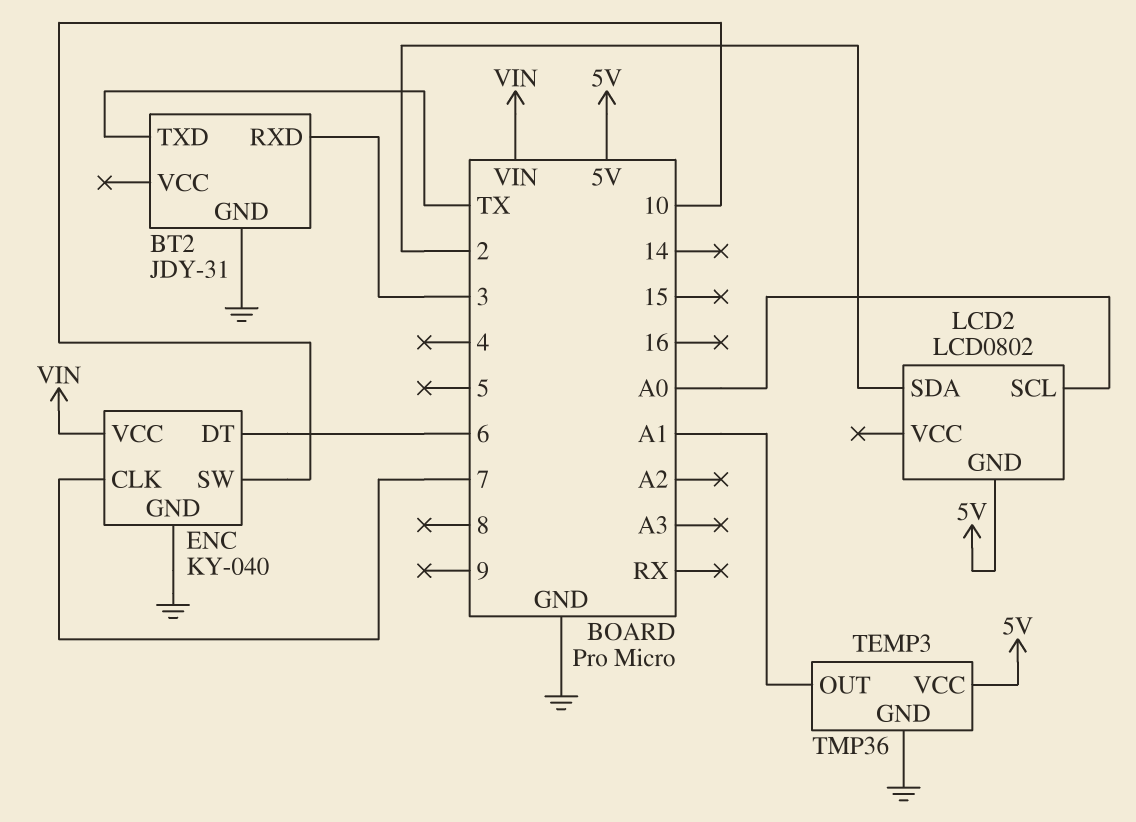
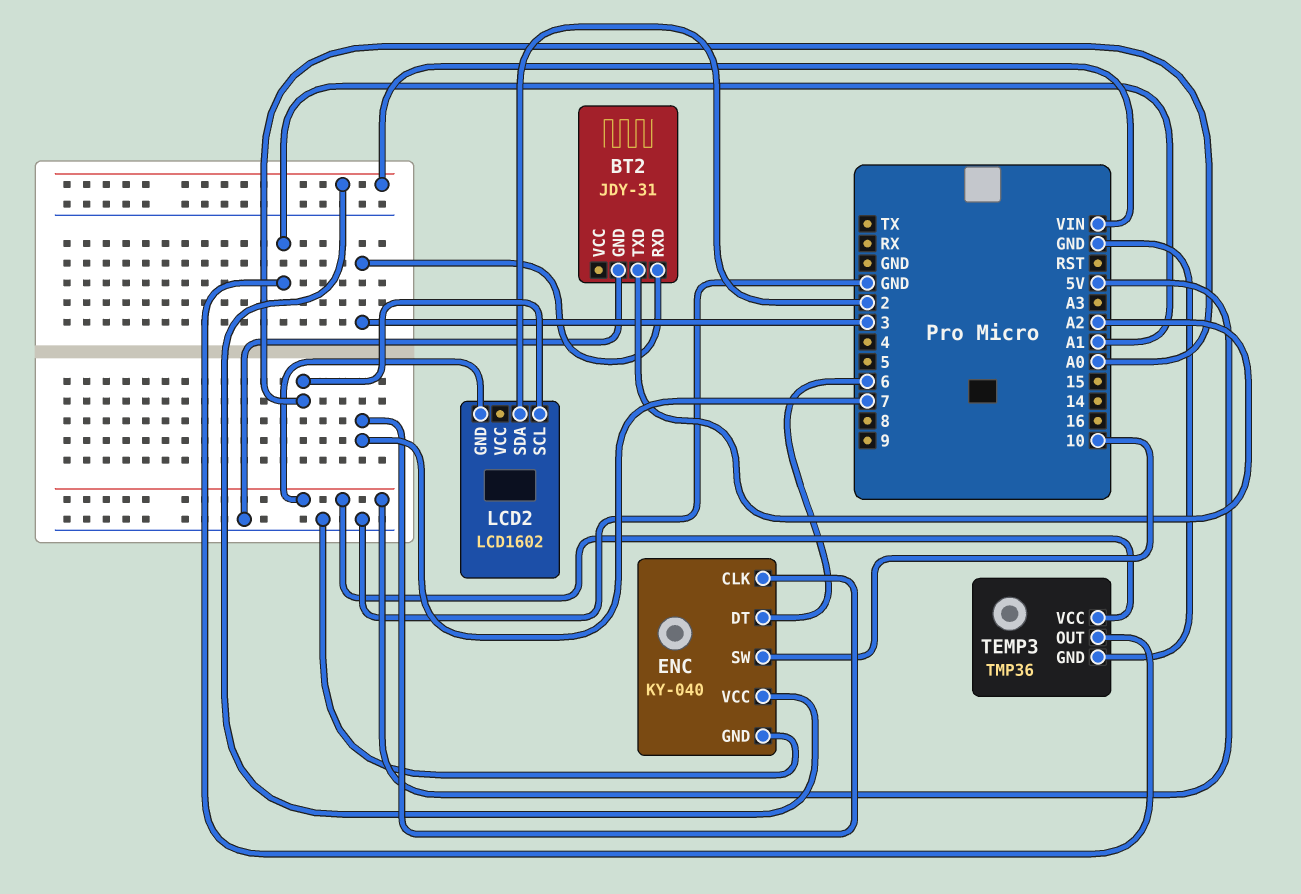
BT2 pin TXD: TX -> A2
LCD2: LCD0802 -> LCD1602

